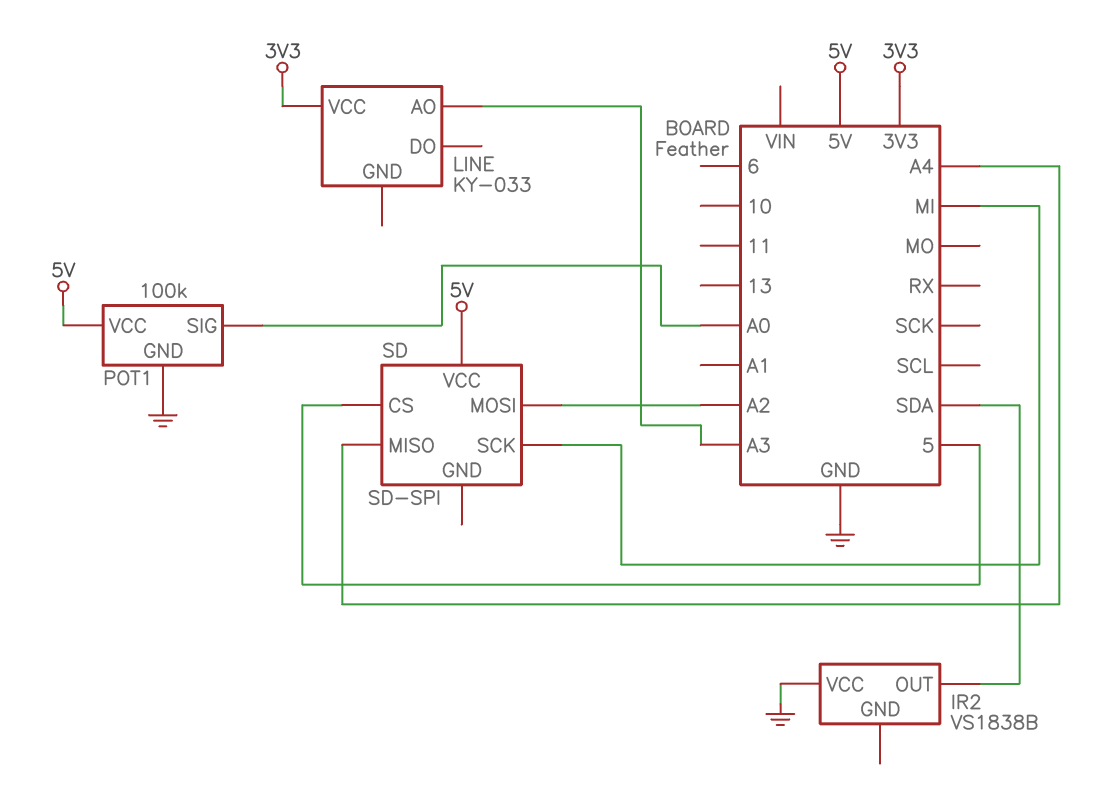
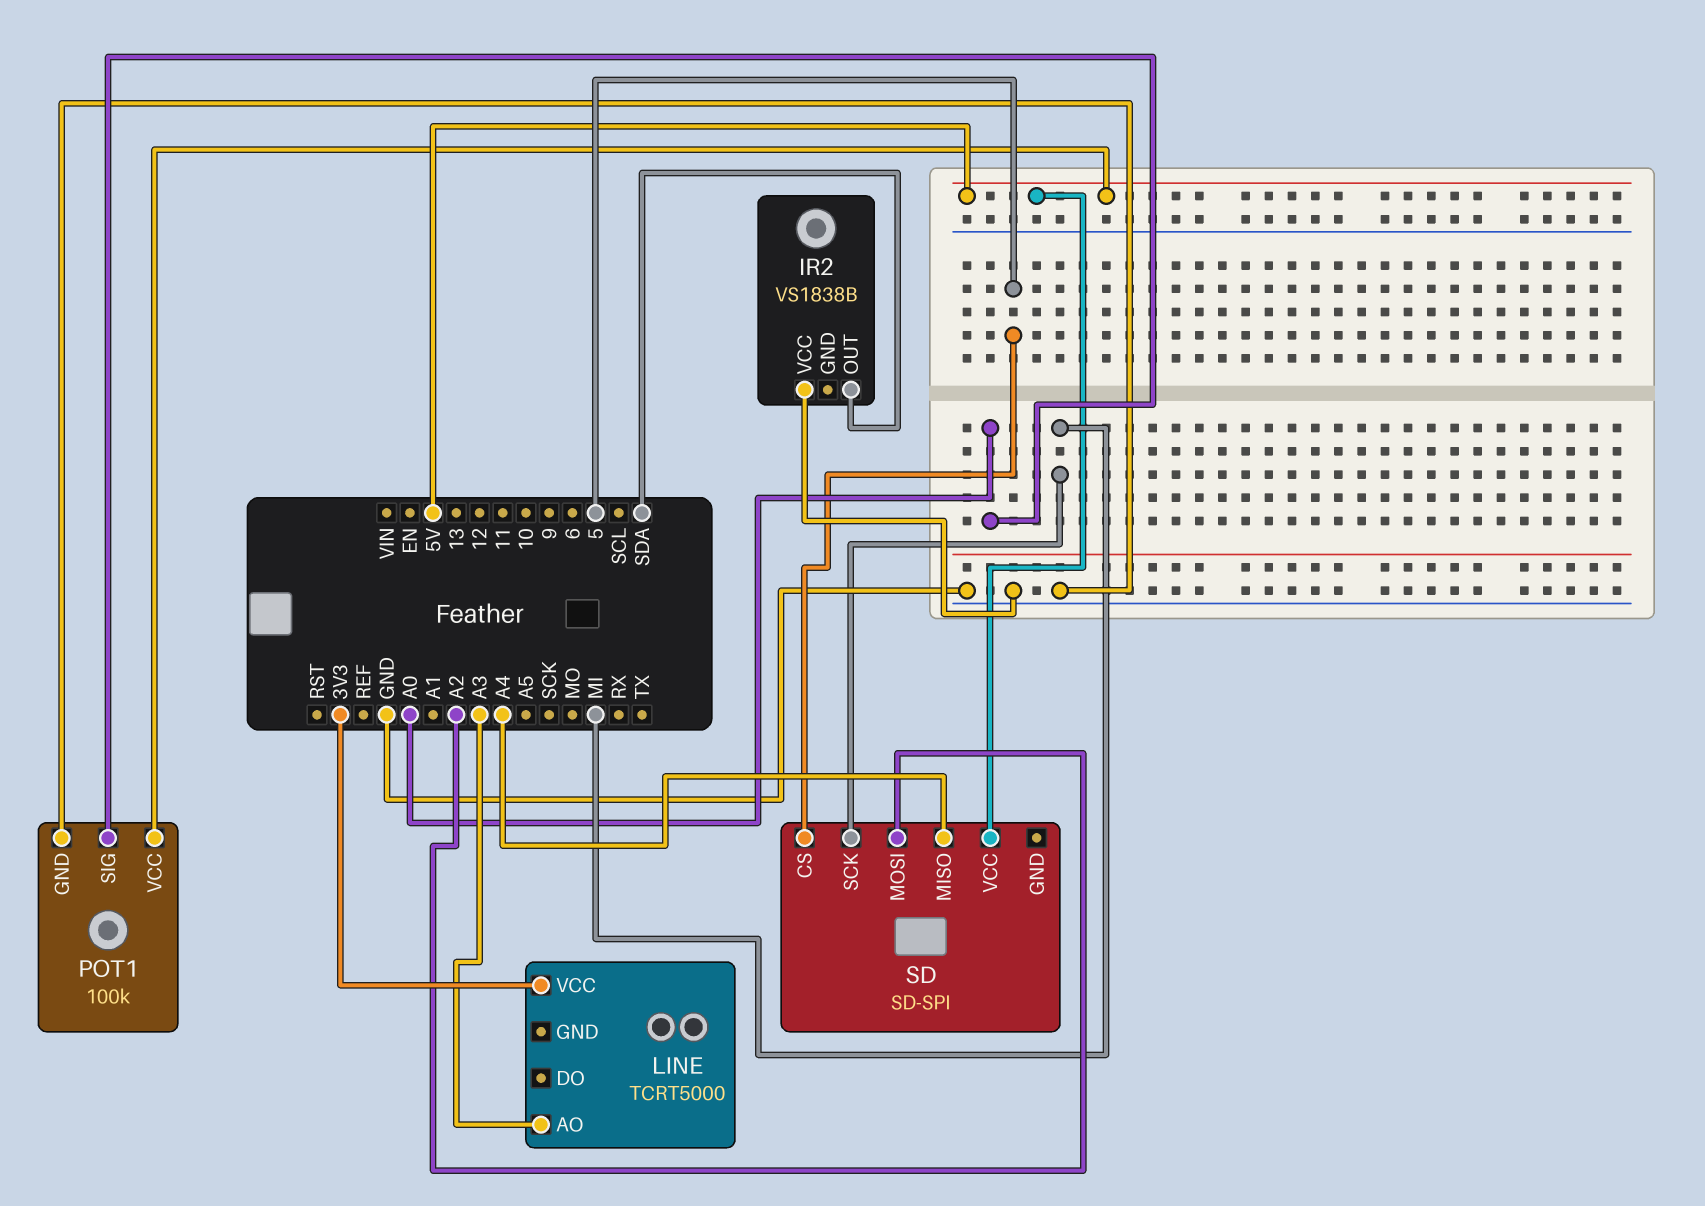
LINE: KY-033 -> TCRT5000

